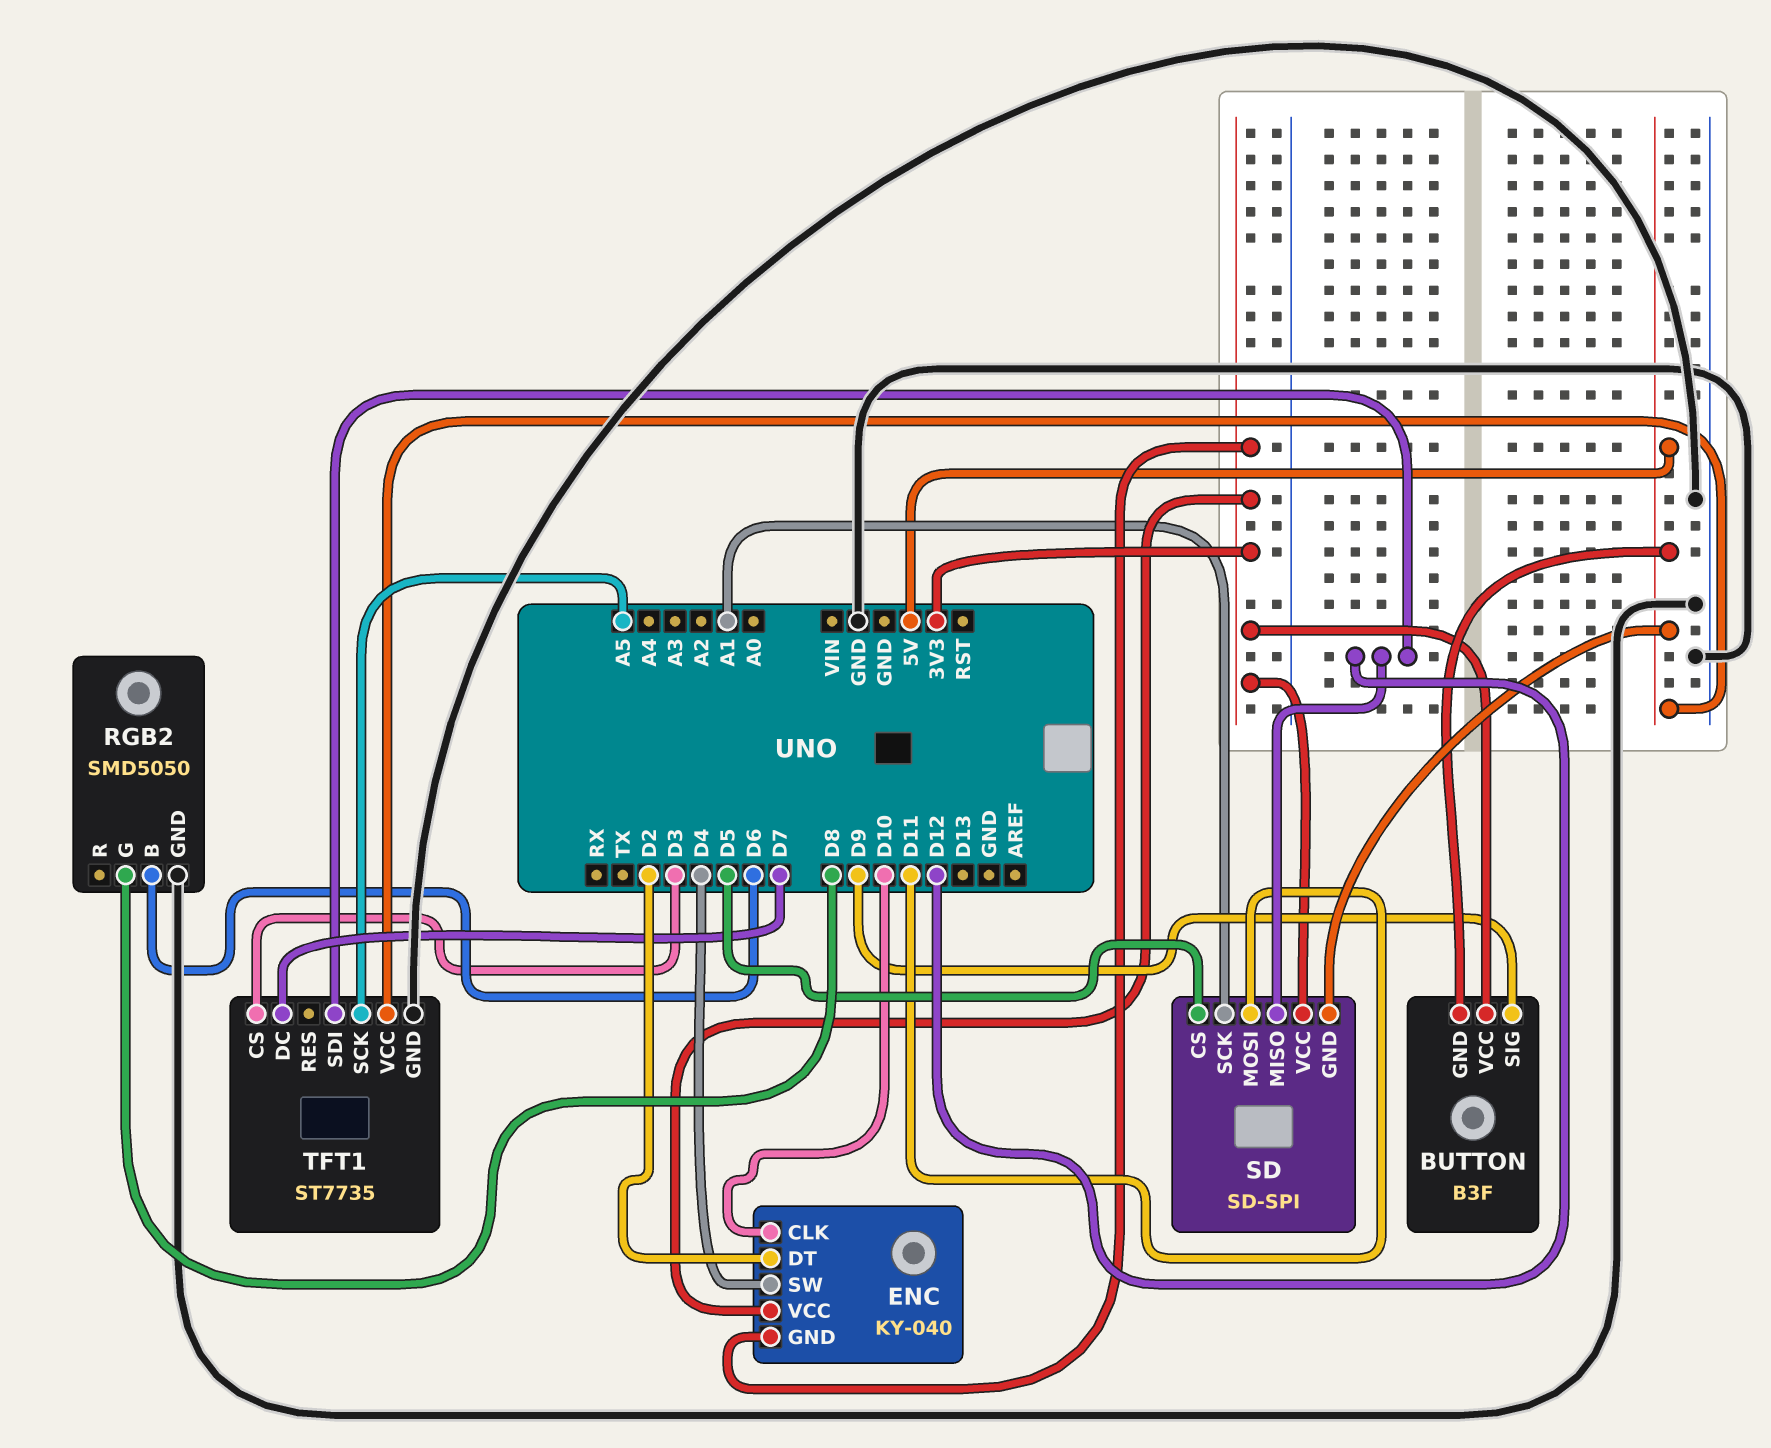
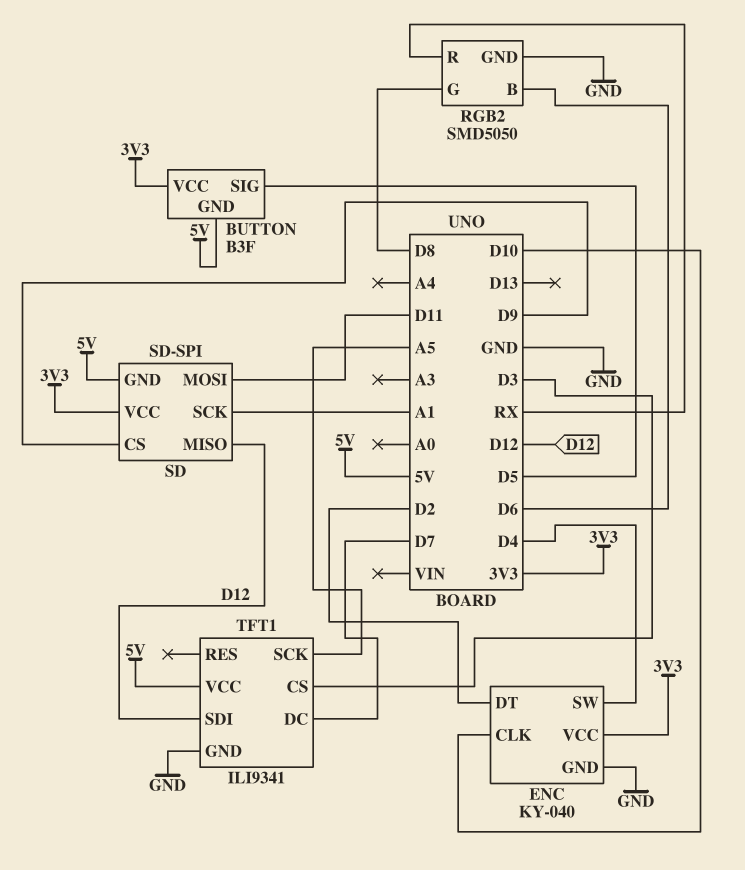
BUTTON pin SIG: D9 -> D5
ENC pin GND: 3V3 -> GND
RGB2 pin R: none -> RX
SD pin CS: D5 -> D9
TFT1: ST7735 -> ILI9341

